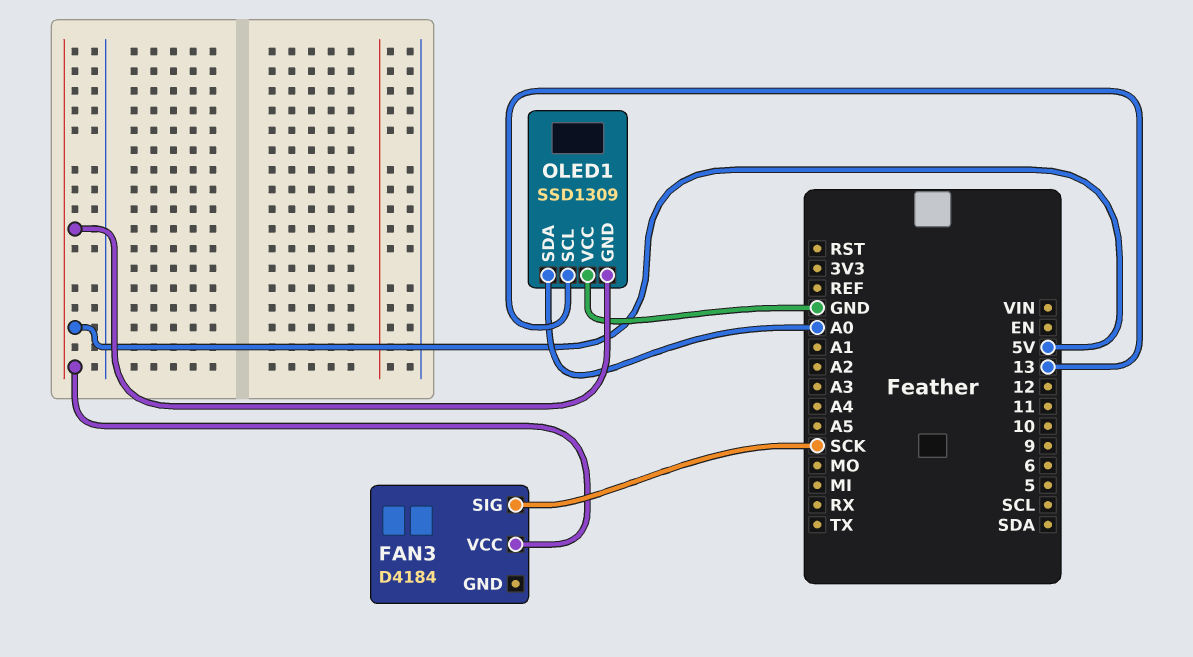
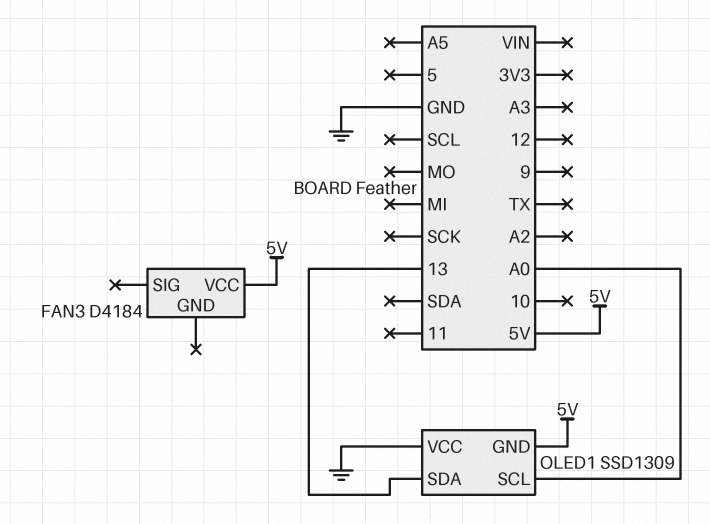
FAN3 pin SIG: SCK -> none
OLED1 pin SCL: 13 -> A0
OLED1 pin SDA: A0 -> 13

